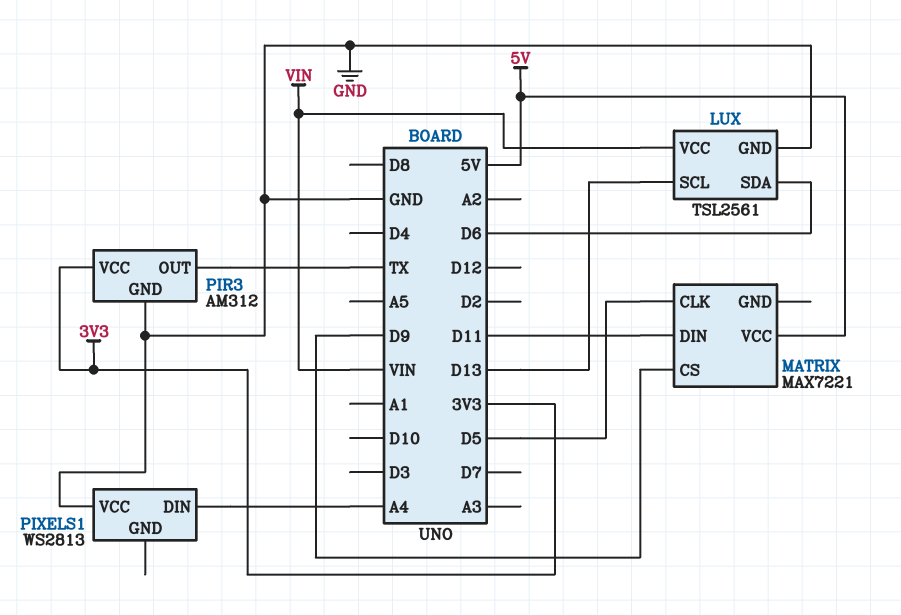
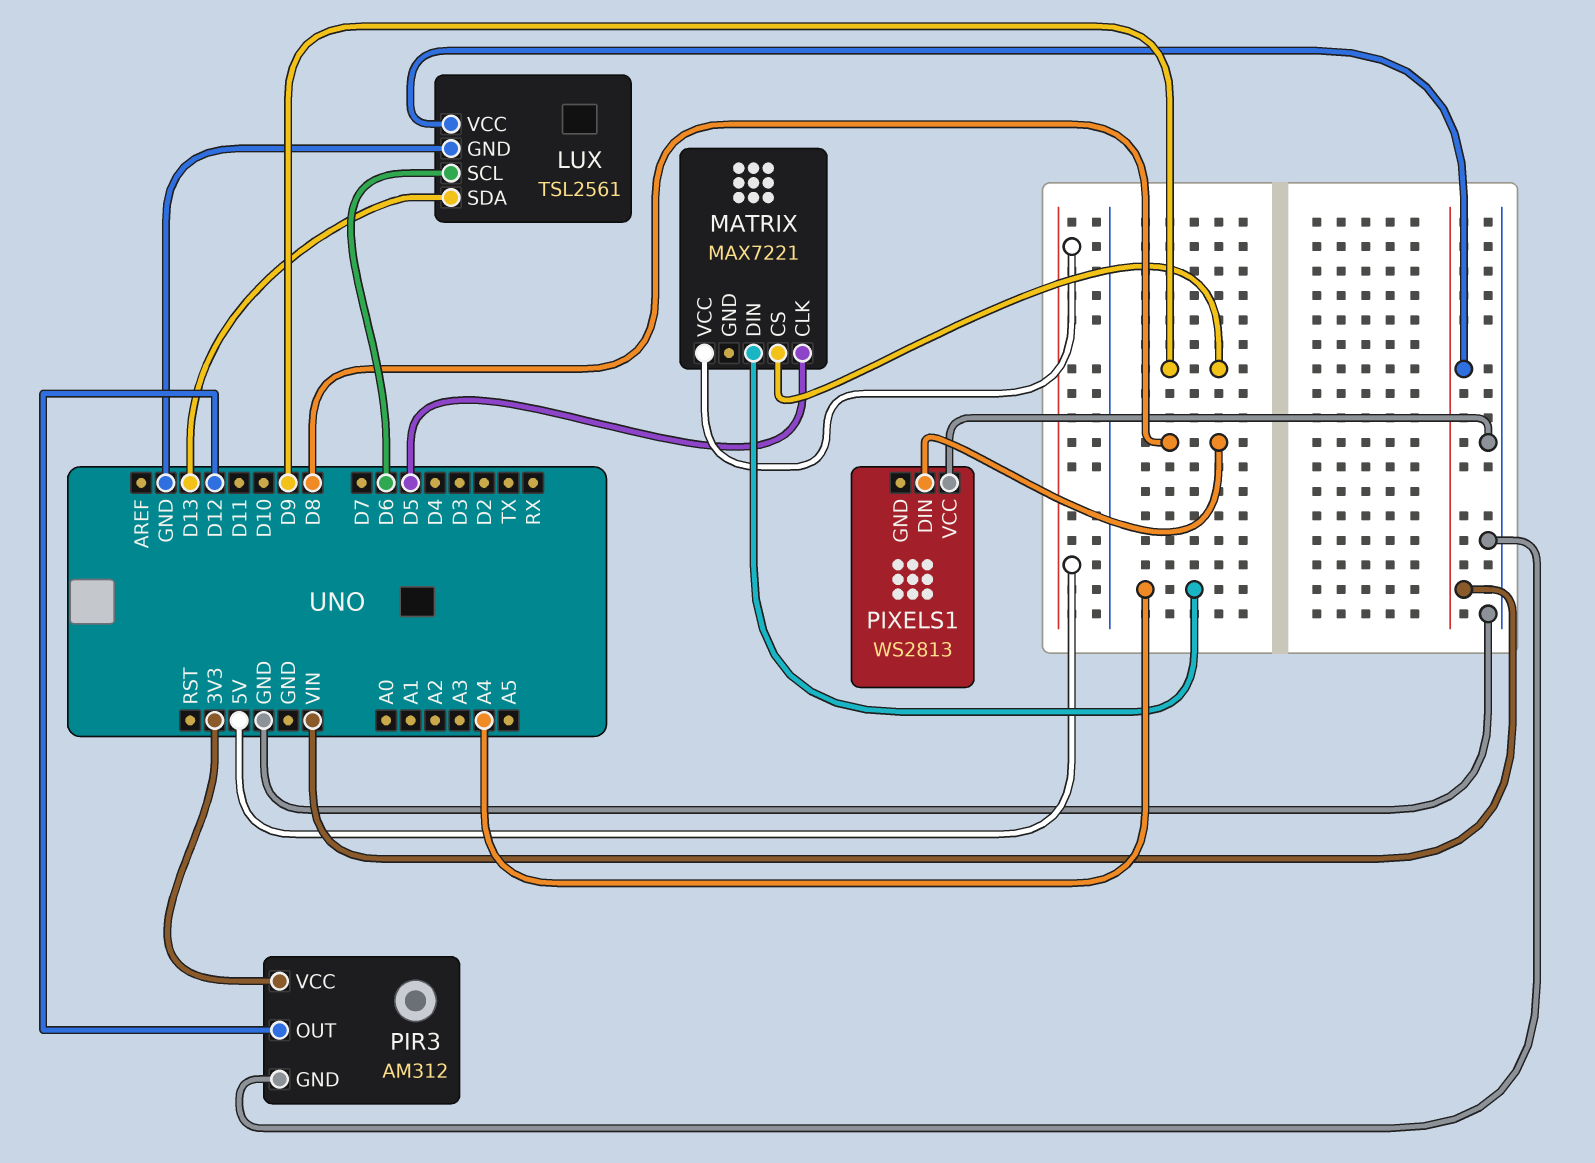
LUX pin SCL: D13 -> D6
LUX pin SDA: D6 -> D13
MATRIX pin DIN: D11 -> A4
PIR3 pin OUT: TX -> D12
PIXELS1 pin DIN: A4 -> D8

